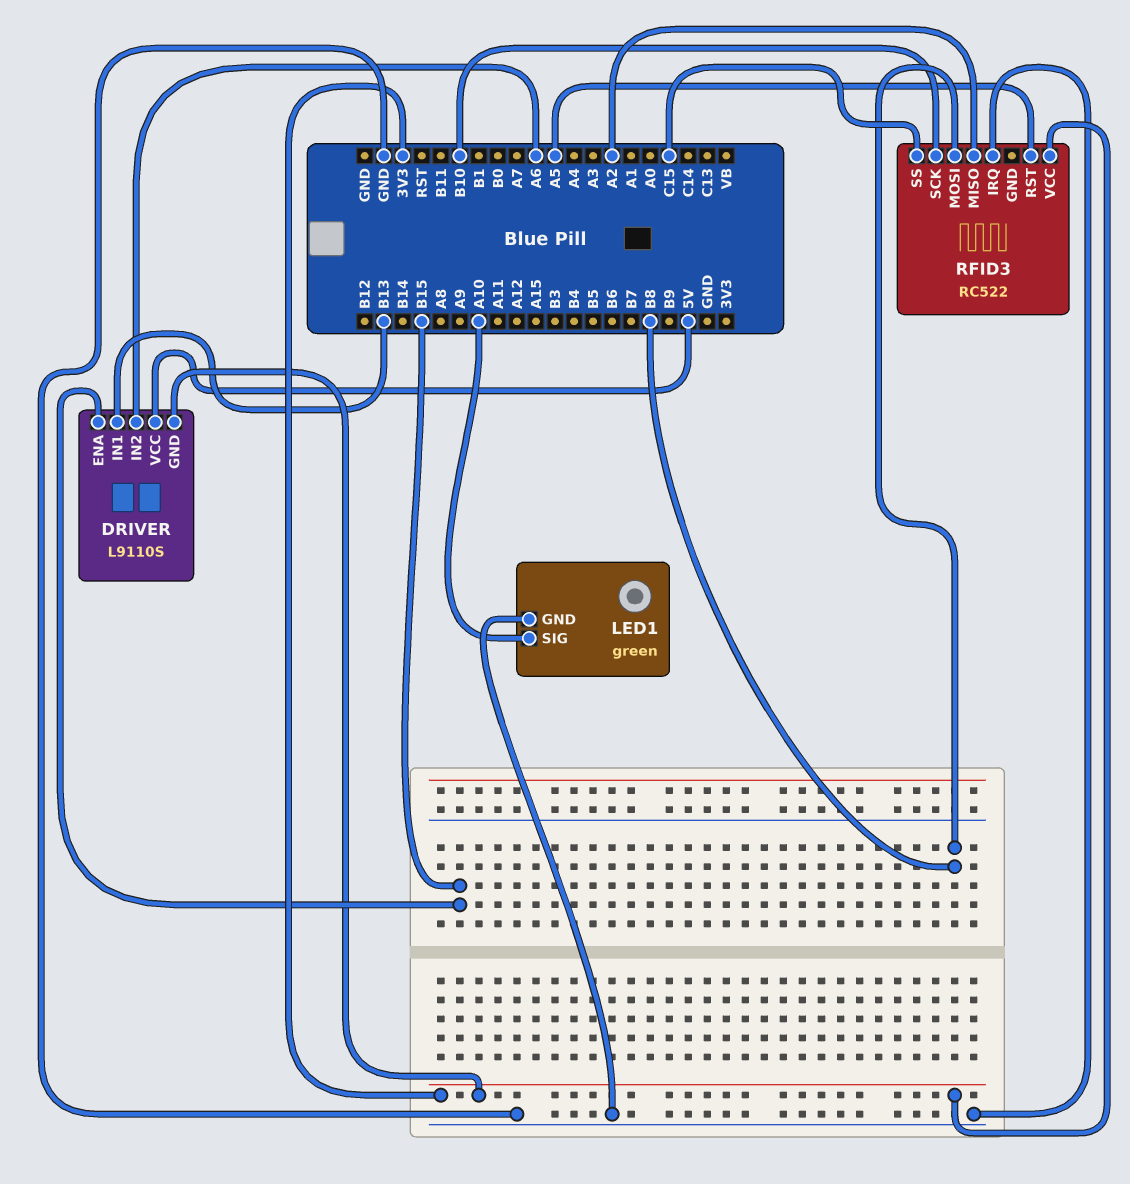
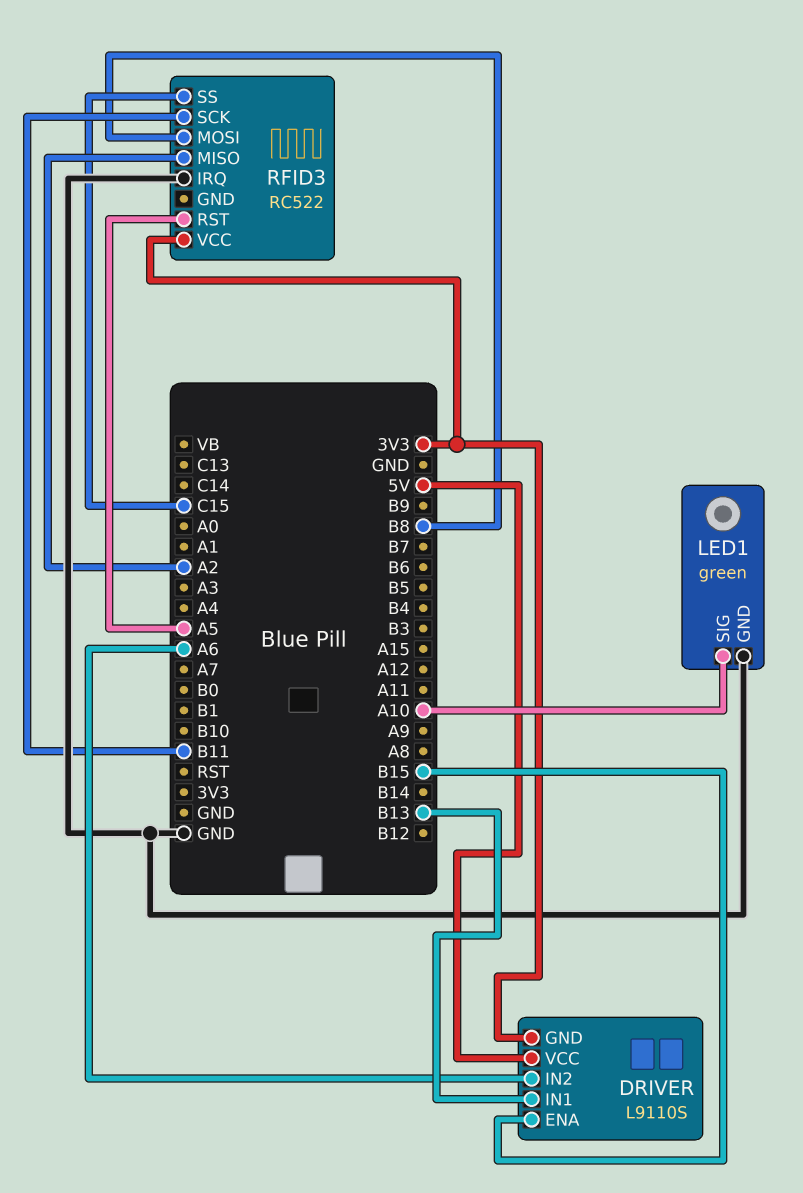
RFID3 pin SCK: B10 -> B11

